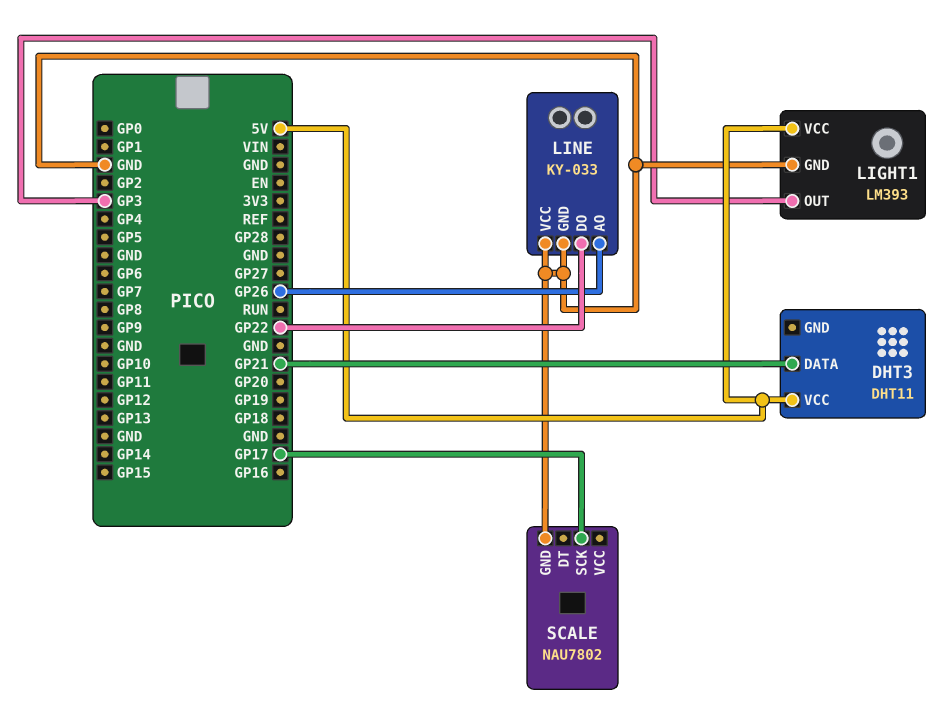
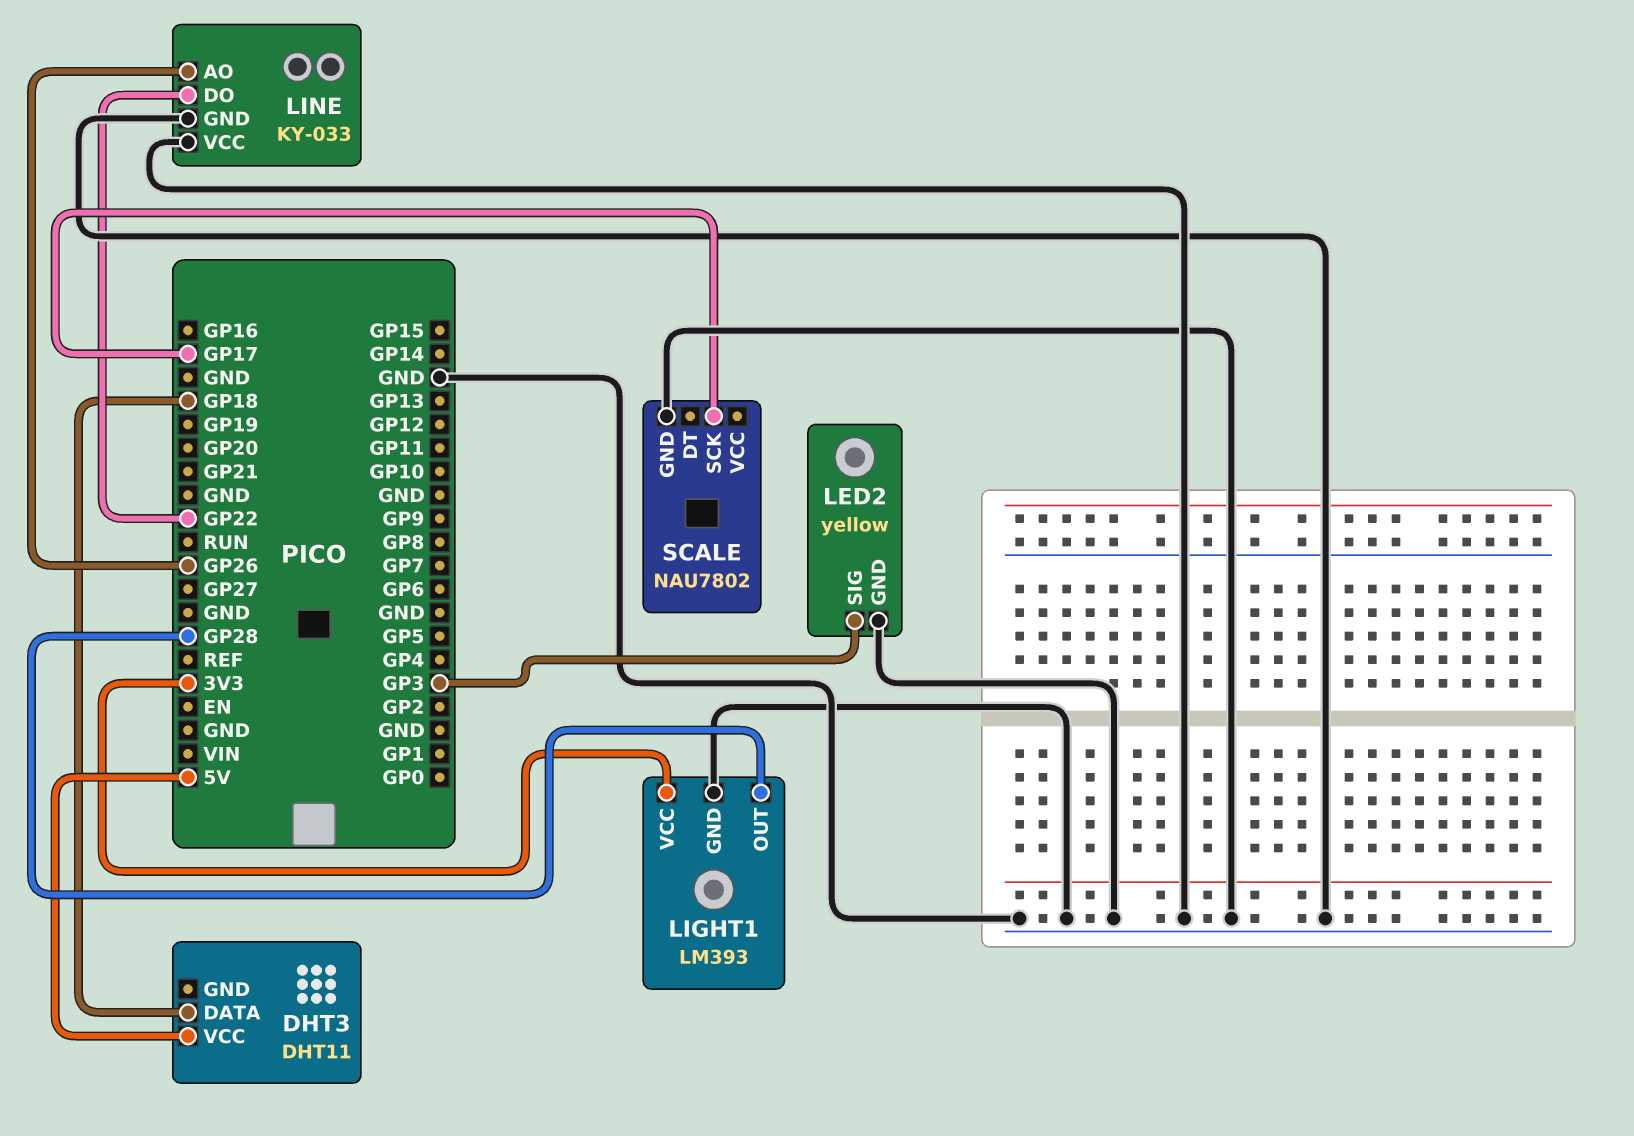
DHT3 pin DATA: GP21 -> GP18
LED2: none -> yellow
LED2 pin GND: none -> GND
LED2 pin SIG: none -> GP3
LIGHT1 pin OUT: GP3 -> GP28
LIGHT1 pin VCC: 5V -> 3V3

